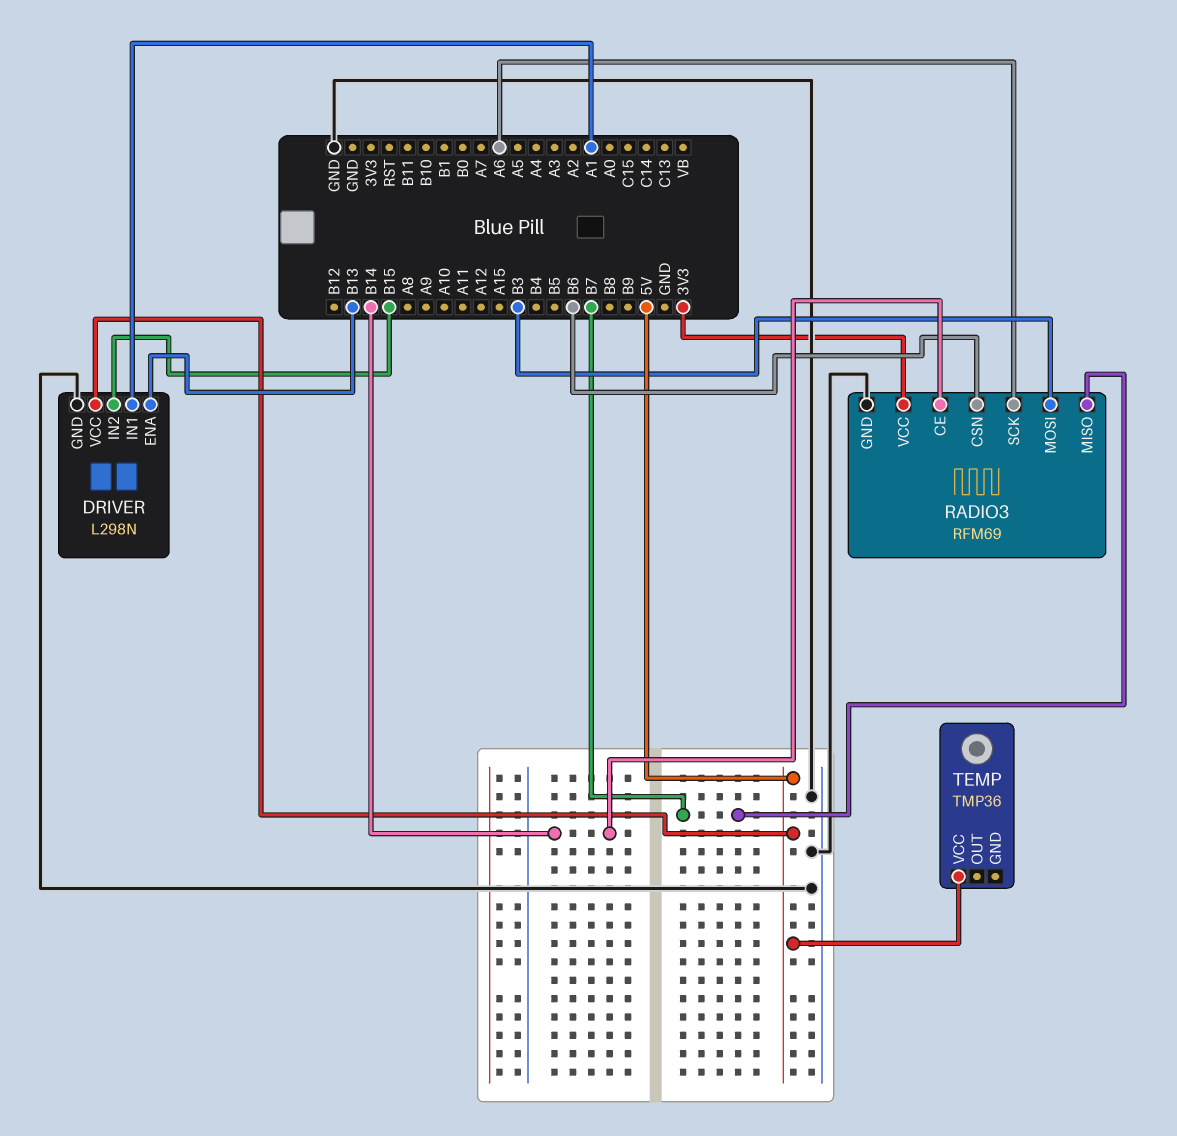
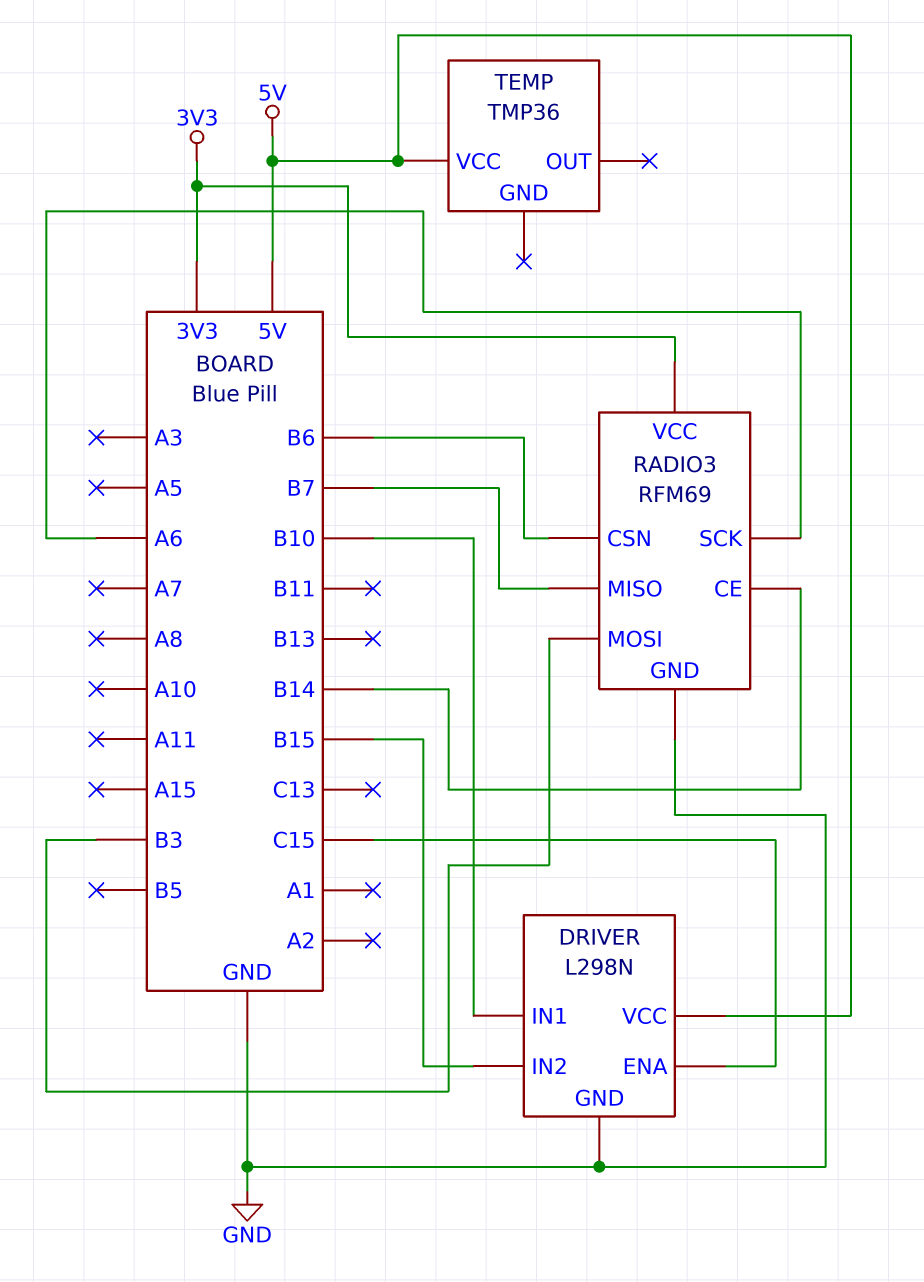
DRIVER pin ENA: B13 -> C15
DRIVER pin IN1: A1 -> B10

